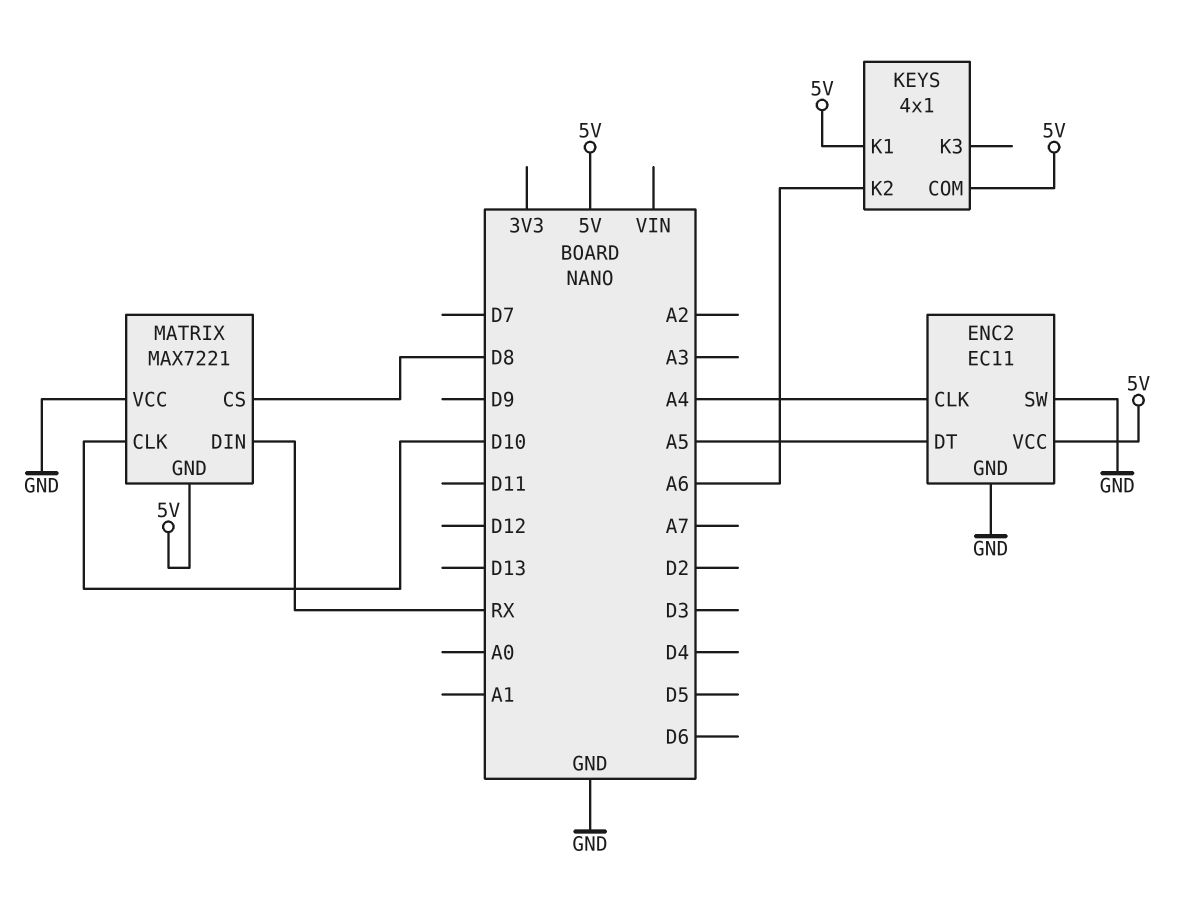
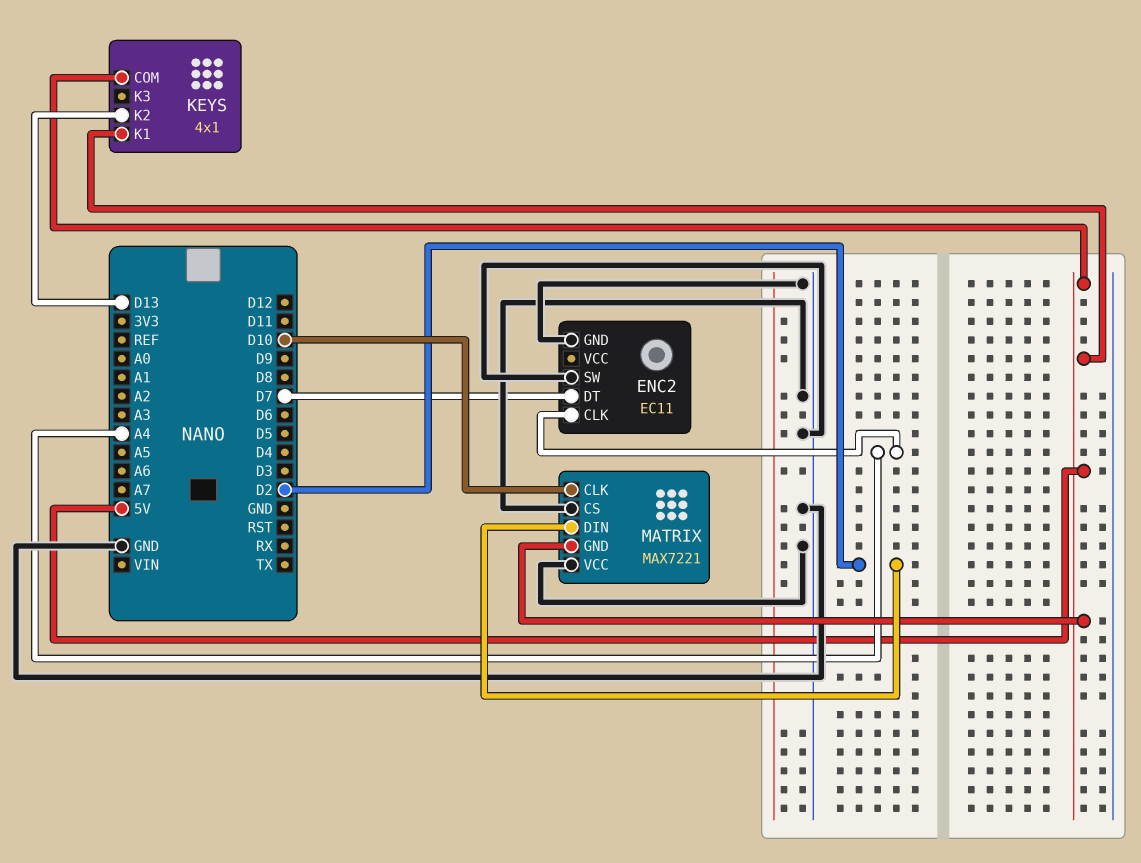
ENC2 pin DT: A5 -> D7
ENC2 pin VCC: 5V -> none
KEYS pin K2: A6 -> D13
MATRIX pin CS: D8 -> GND
MATRIX pin DIN: RX -> D2

